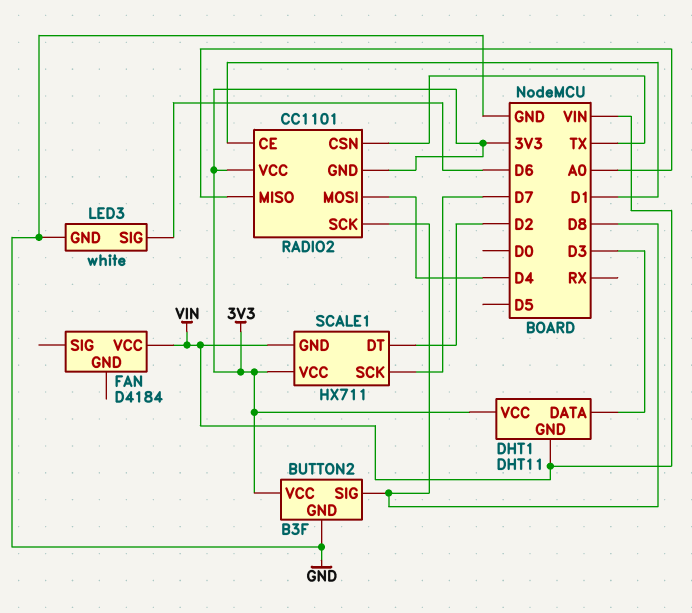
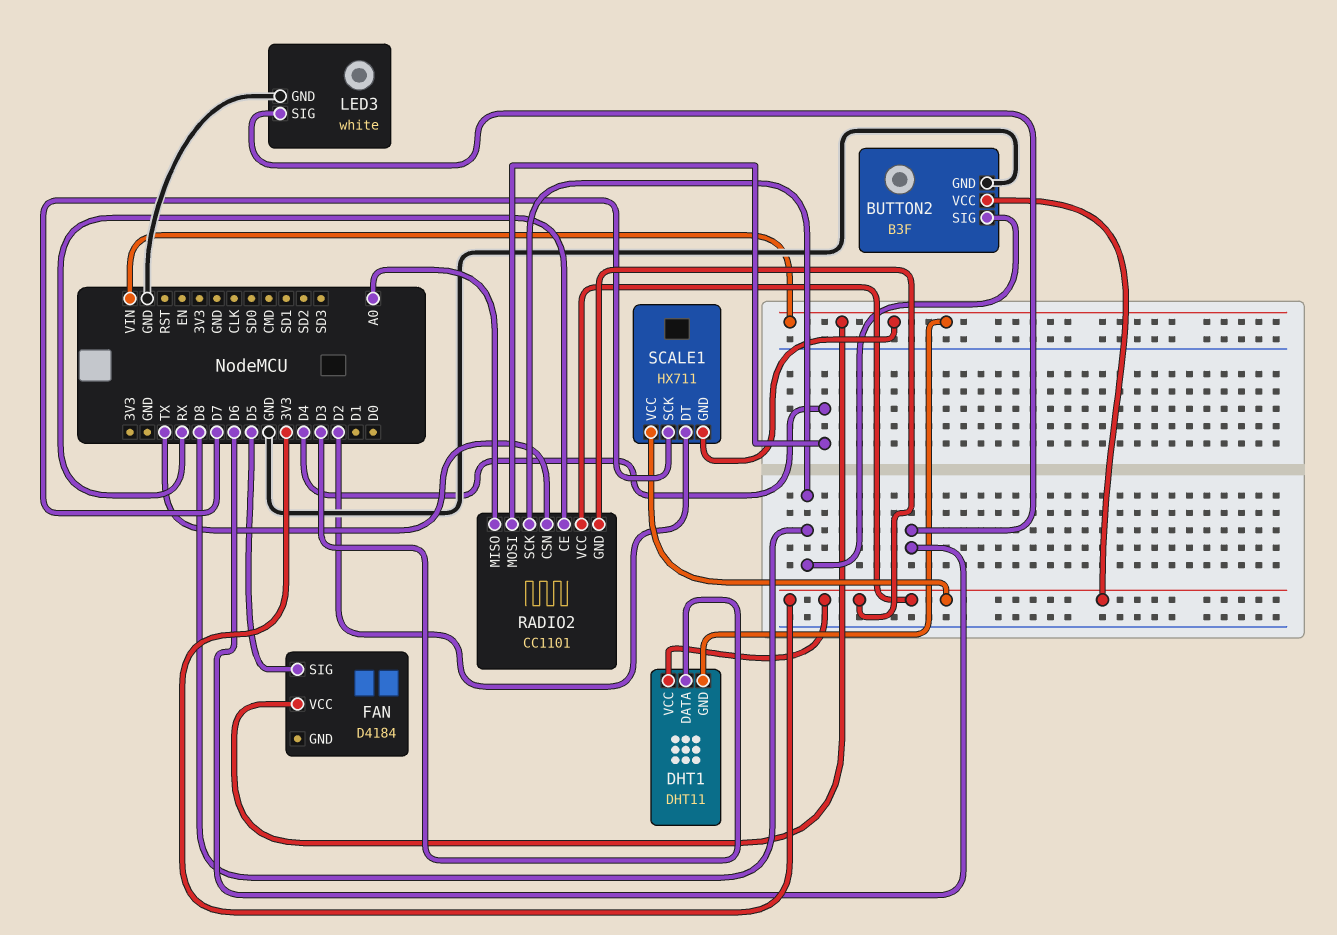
FAN pin SIG: none -> D5
RADIO2 pin CE: D1 -> RX

